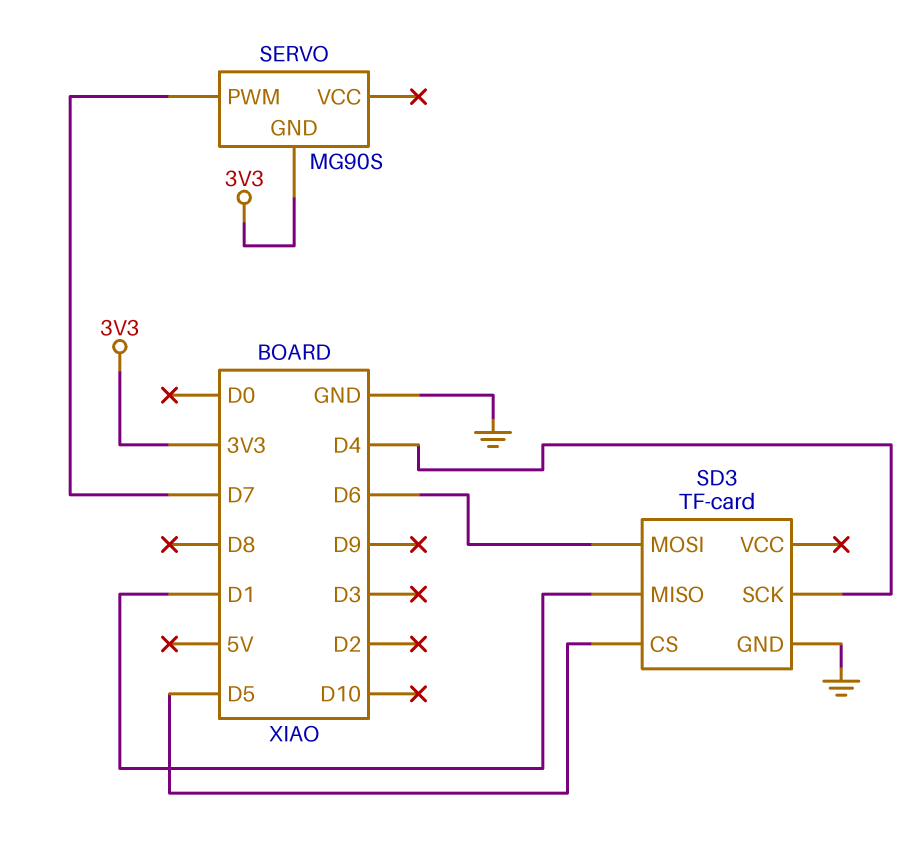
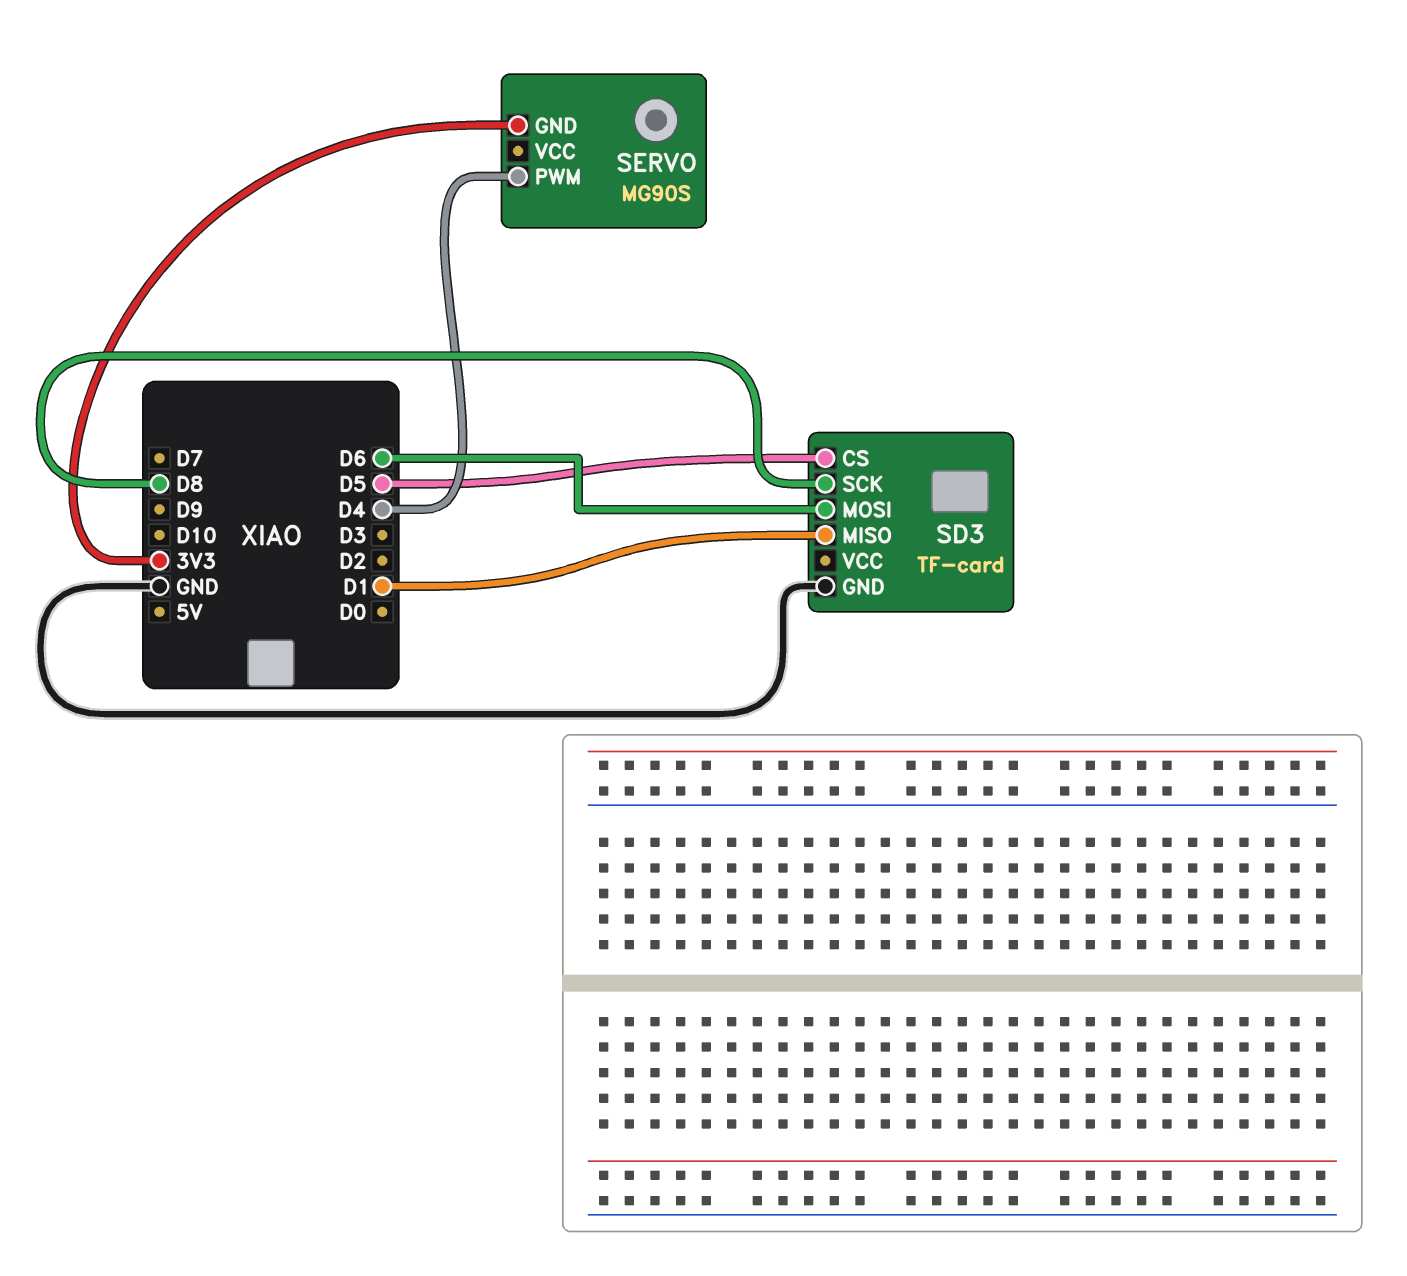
SD3 pin SCK: D4 -> D8
SERVO pin PWM: D7 -> D4

